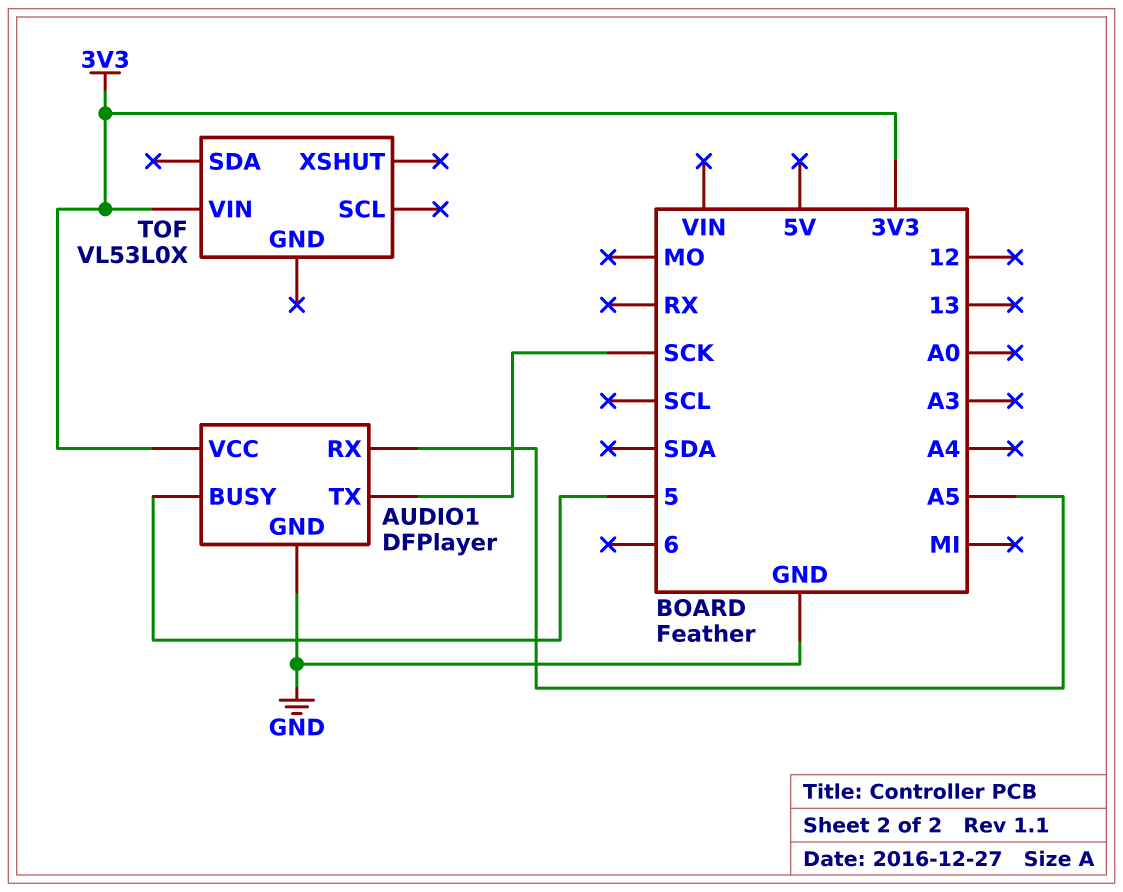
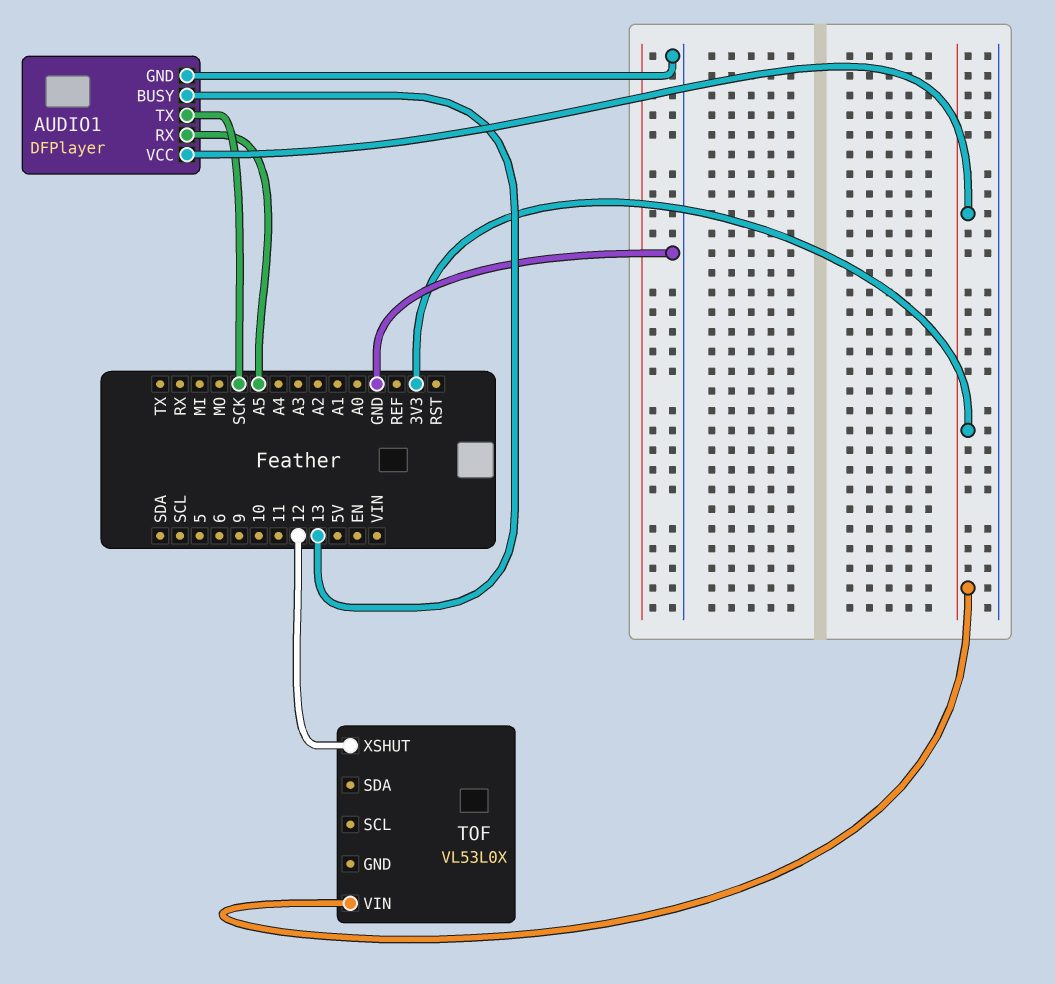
AUDIO1 pin BUSY: 5 -> 13
TOF pin XSHUT: none -> 12

